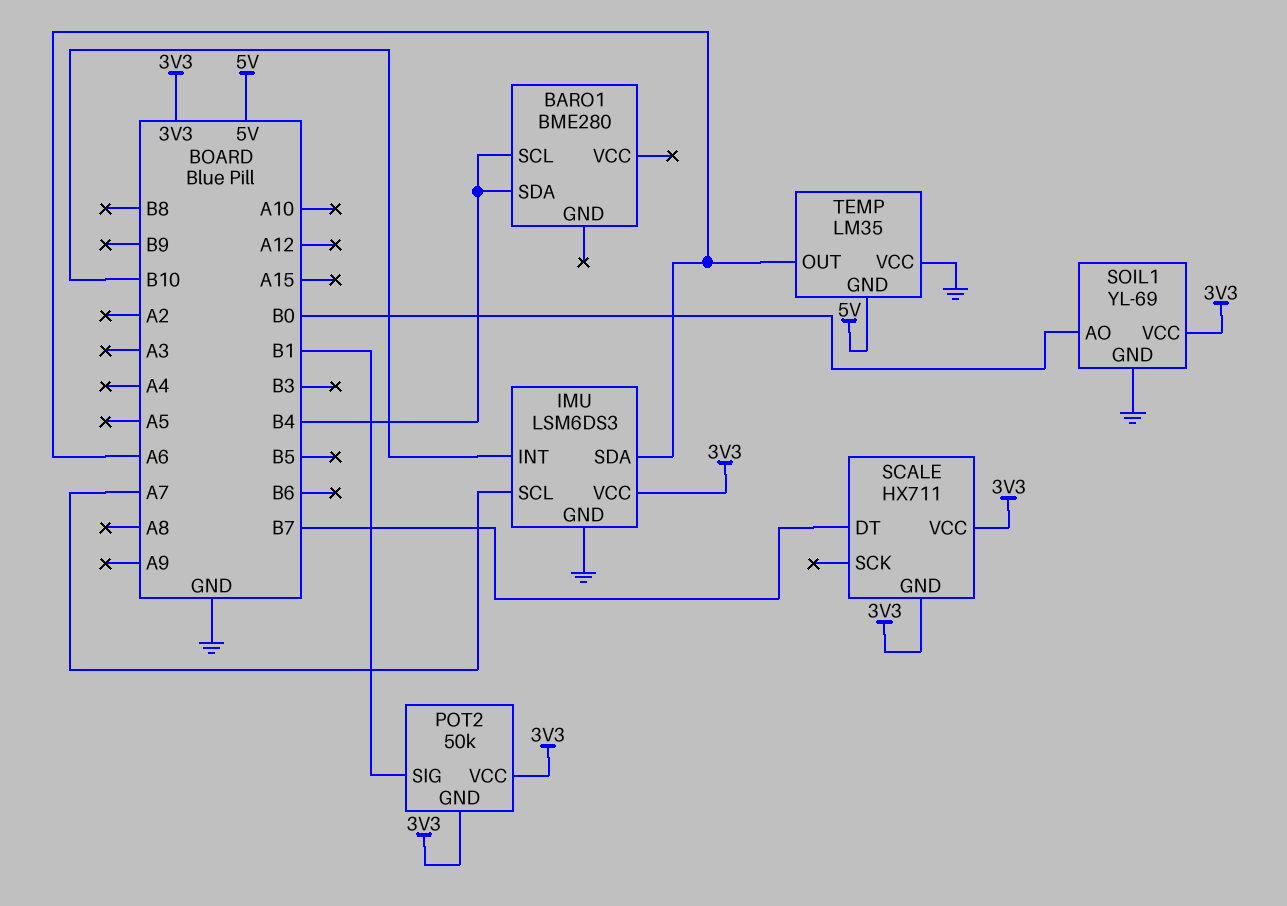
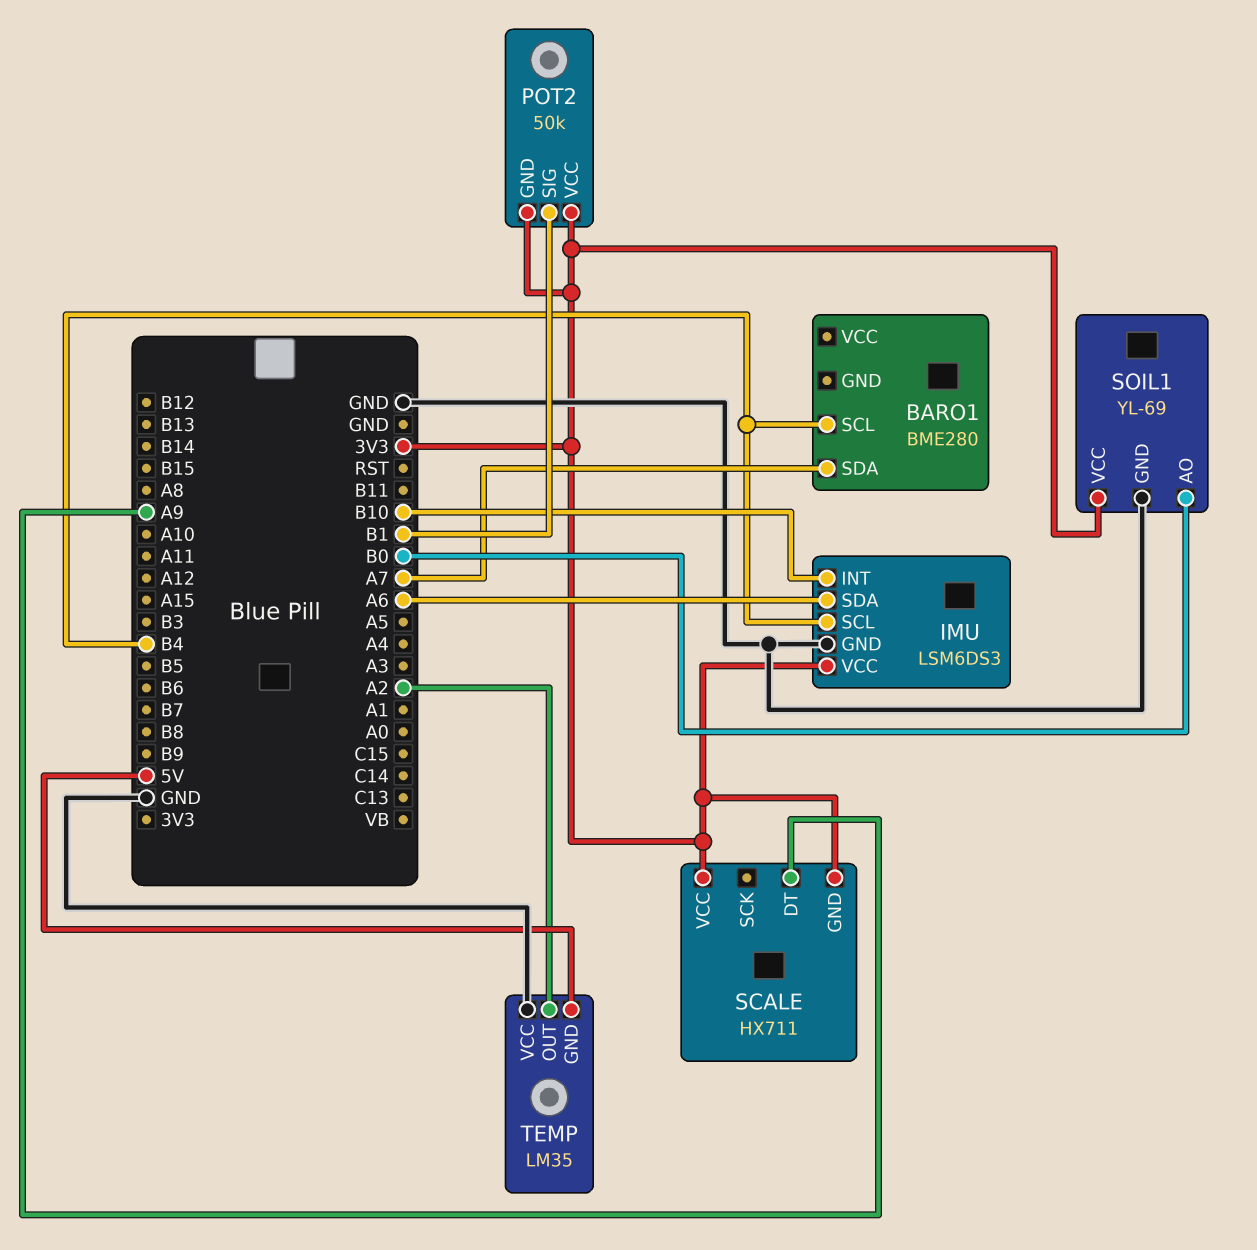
BARO1 pin SDA: B4 -> A7
IMU pin SCL: A7 -> B4
SCALE pin DT: B7 -> A9
TEMP pin OUT: A6 -> A2

